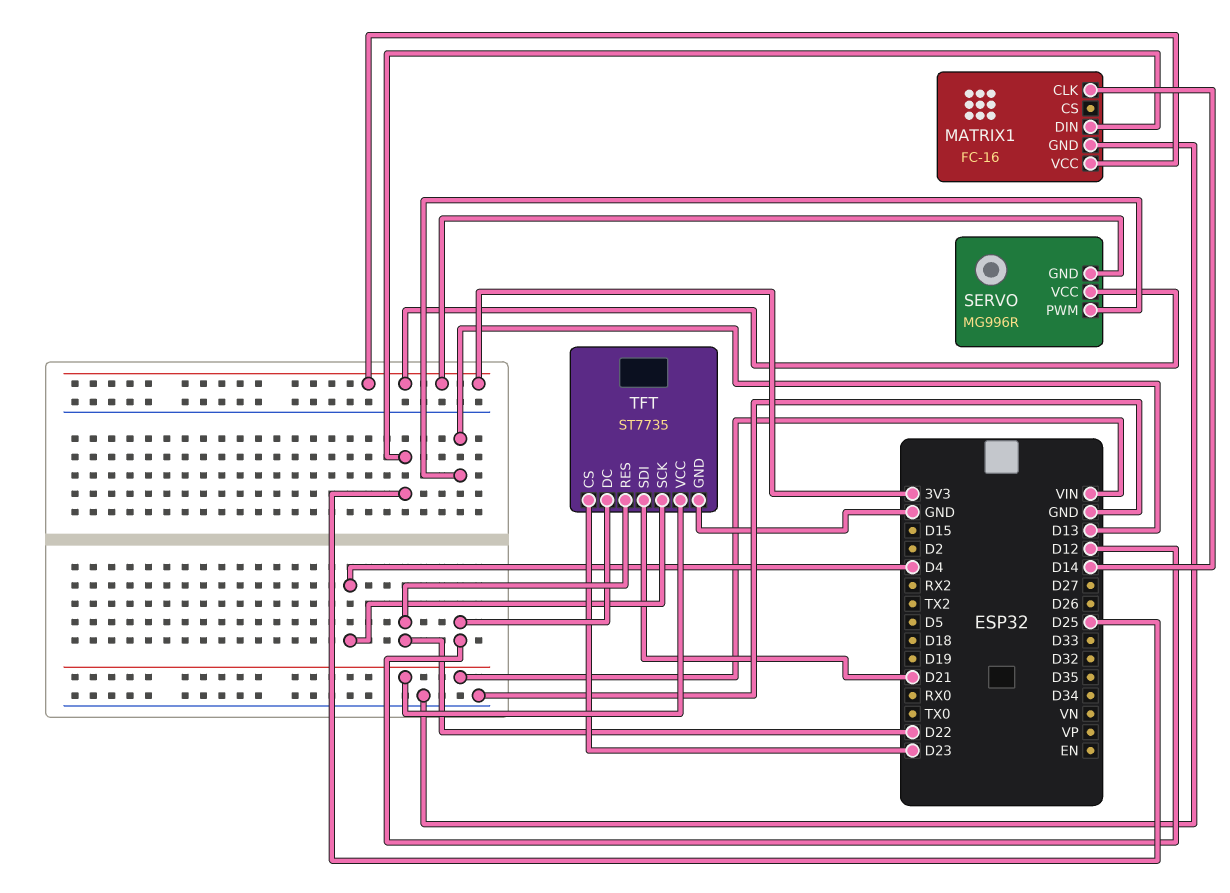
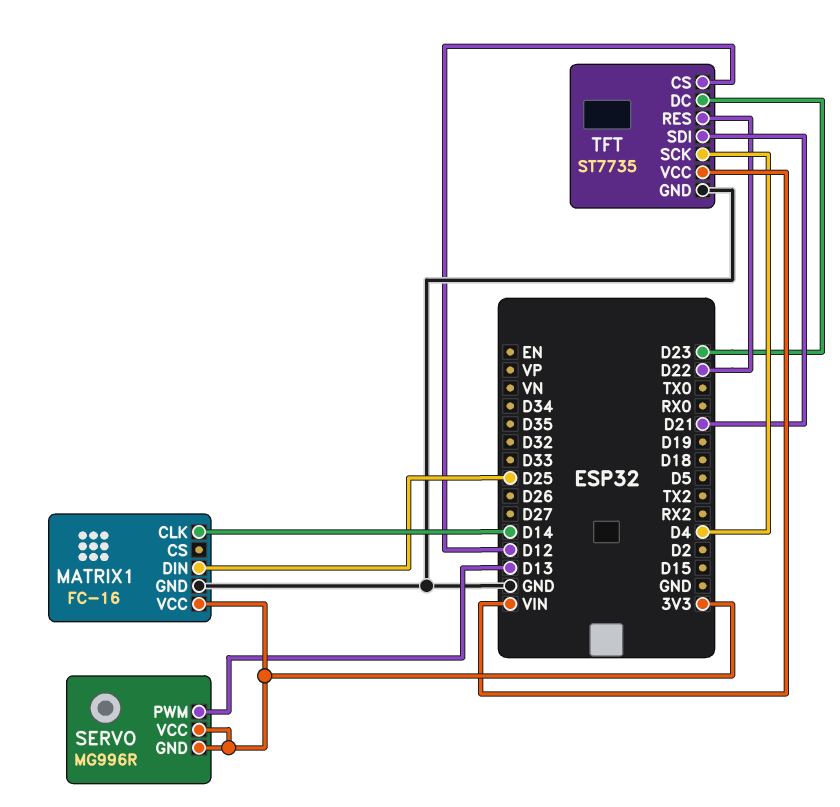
TFT pin CS: D23 -> D12
TFT pin DC: D12 -> D23

